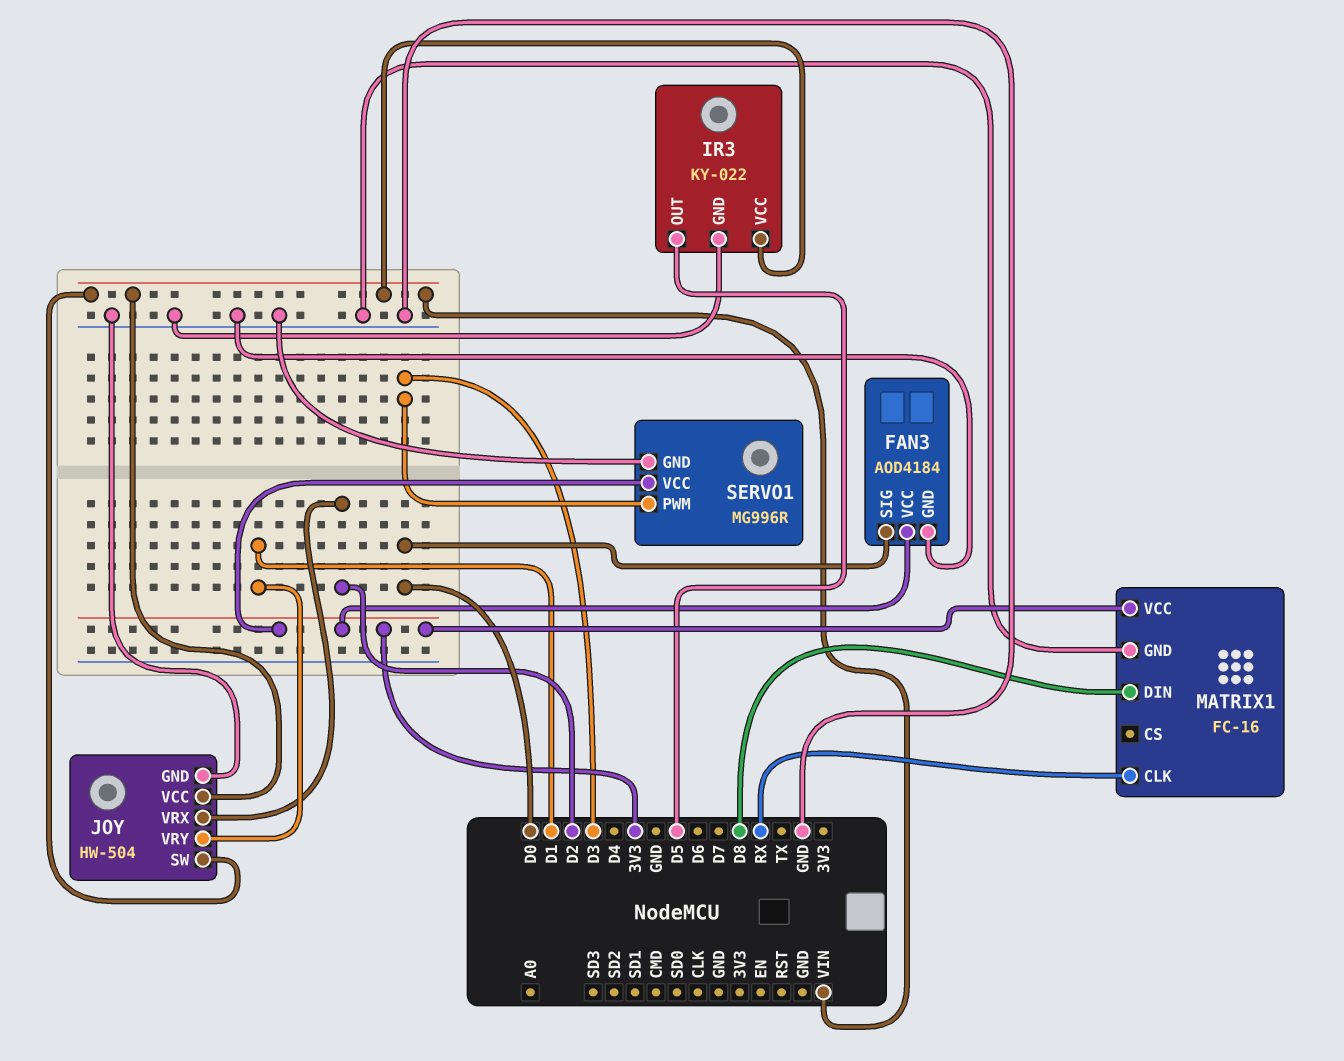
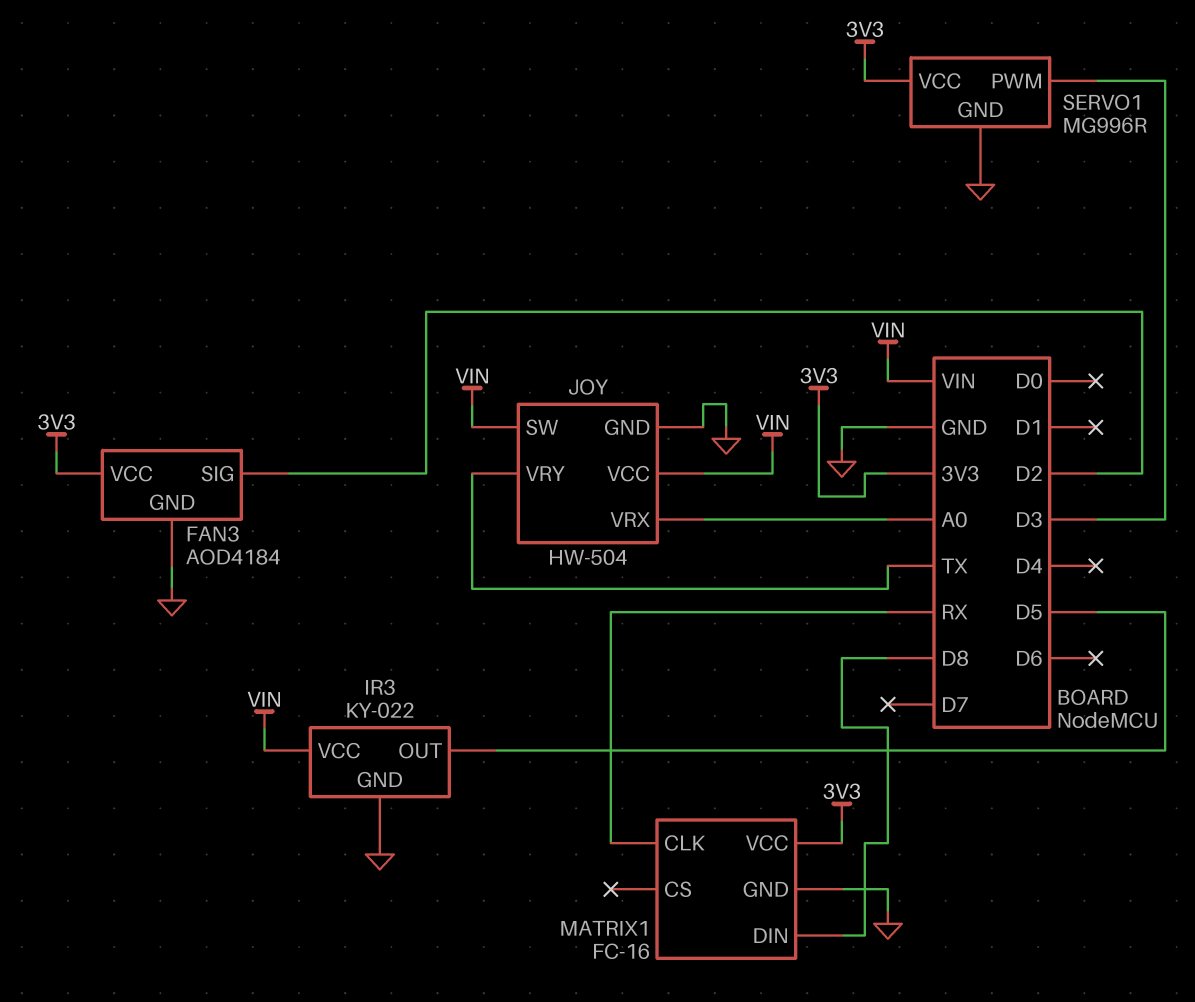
FAN3 pin SIG: D0 -> D2
JOY pin VRX: D2 -> A0
JOY pin VRY: D1 -> TX

